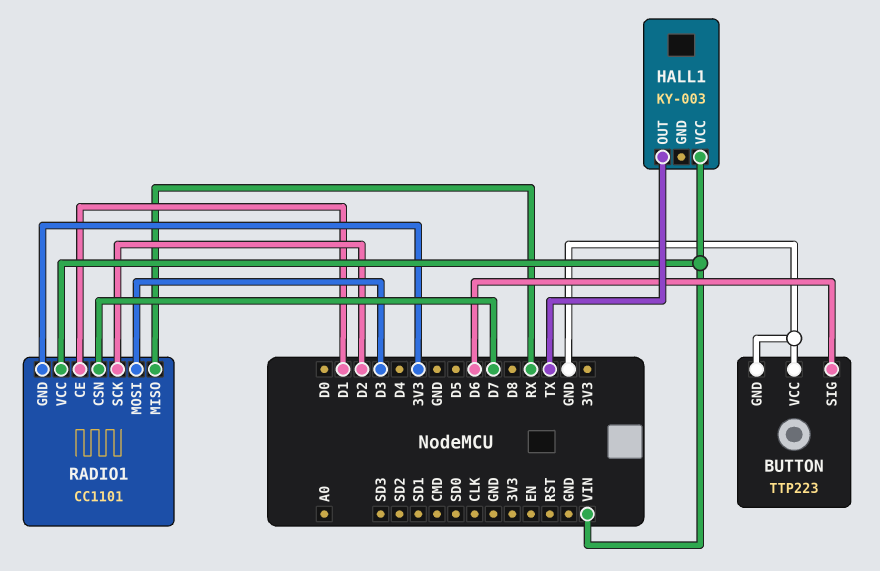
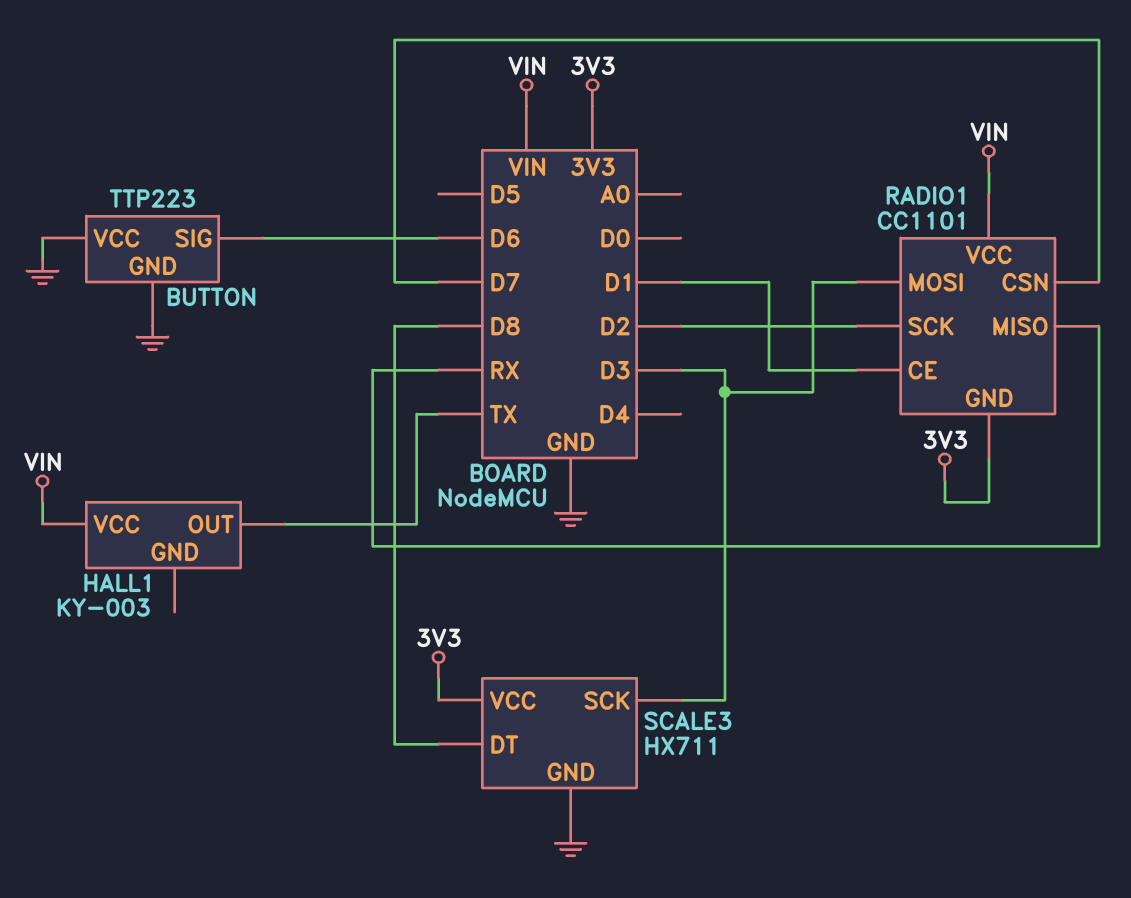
SCALE3: none -> HX711
SCALE3 pin DT: none -> D8
SCALE3 pin GND: none -> GND
SCALE3 pin SCK: none -> D3
SCALE3 pin VCC: none -> 3V3

